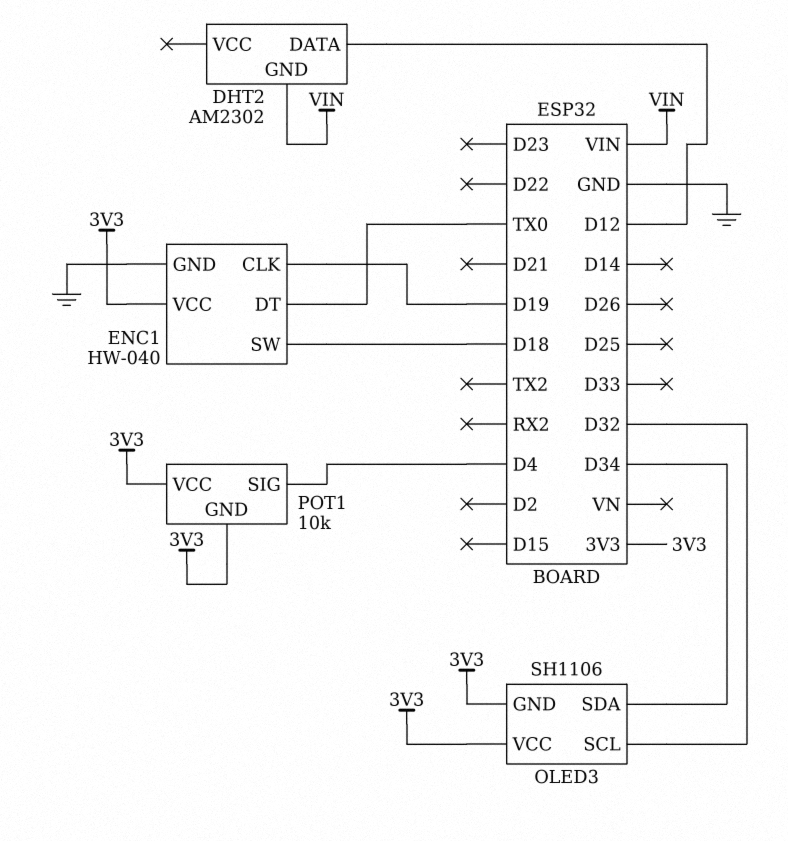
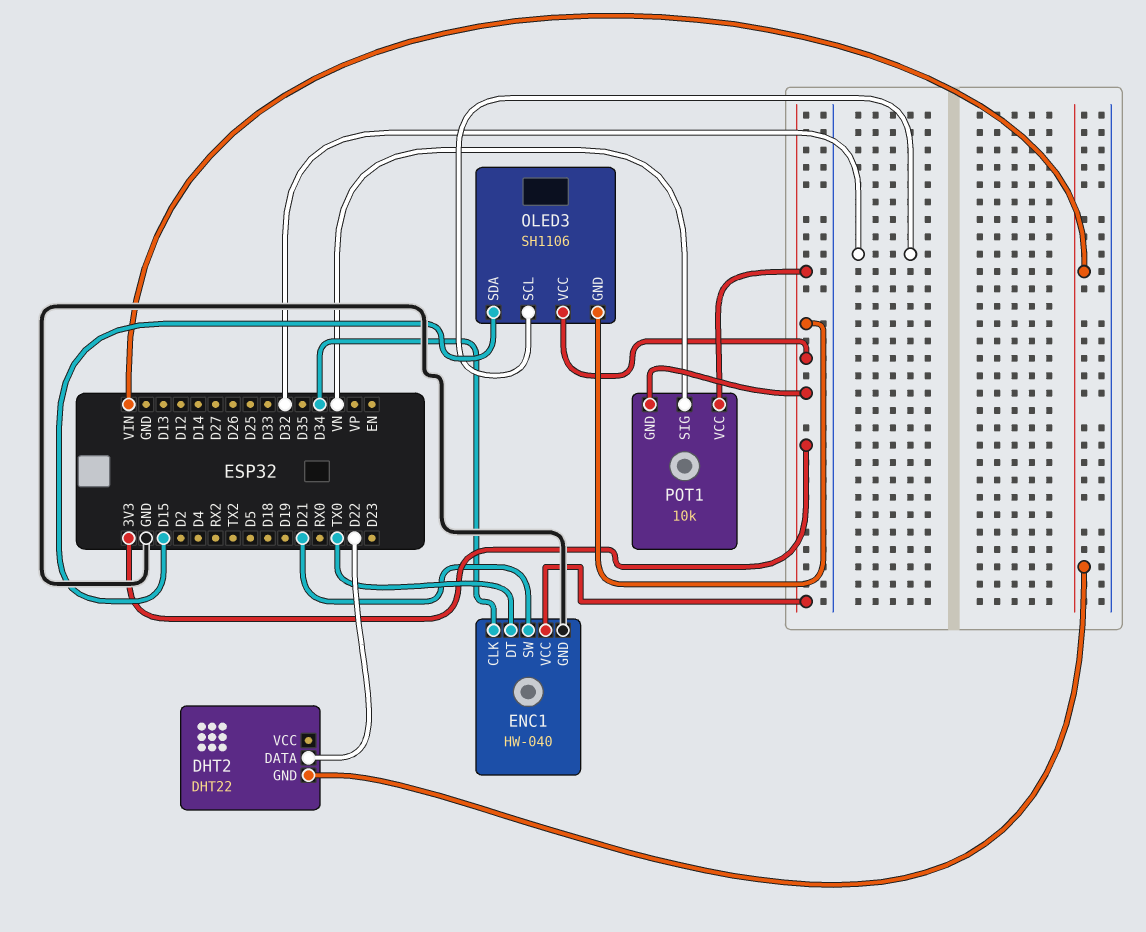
DHT2: AM2302 -> DHT22
DHT2 pin DATA: D12 -> D22
ENC1 pin CLK: D19 -> D34
ENC1 pin SW: D18 -> D21
OLED3 pin SDA: D34 -> D15
POT1 pin SIG: D4 -> VN

